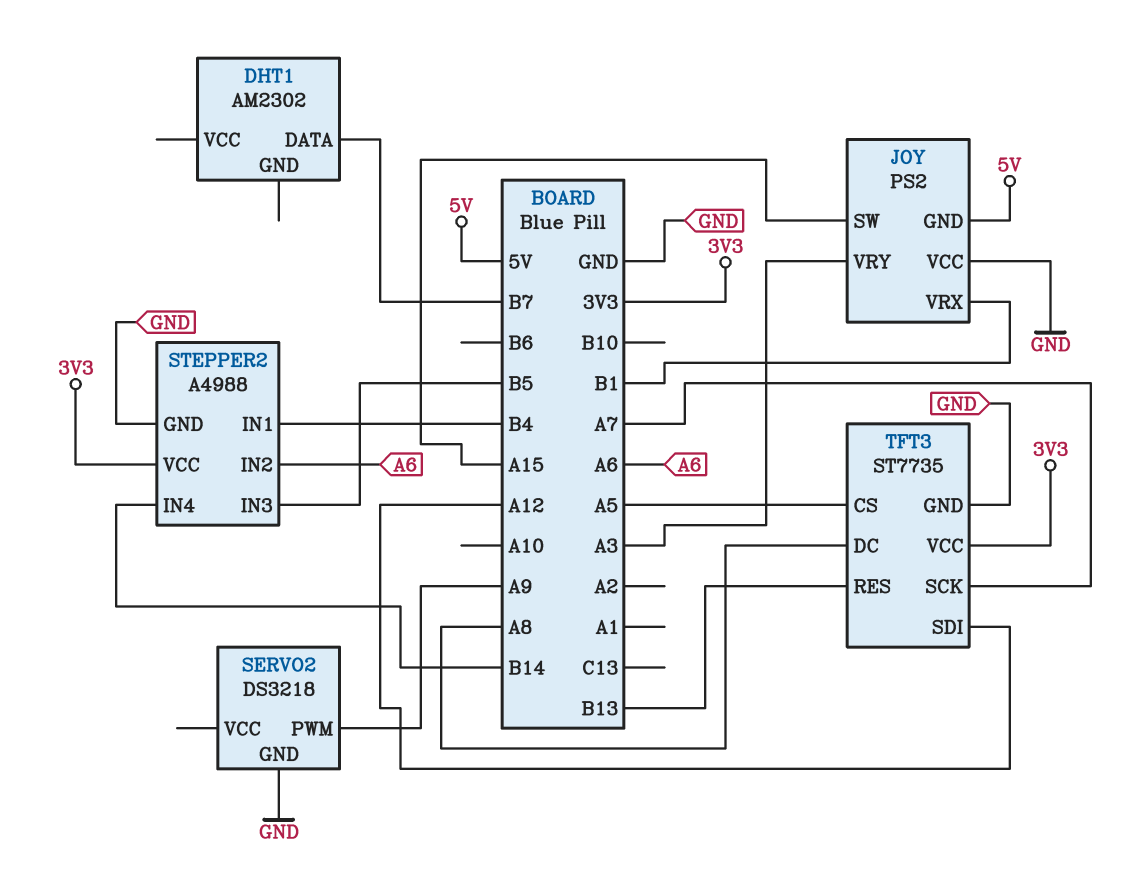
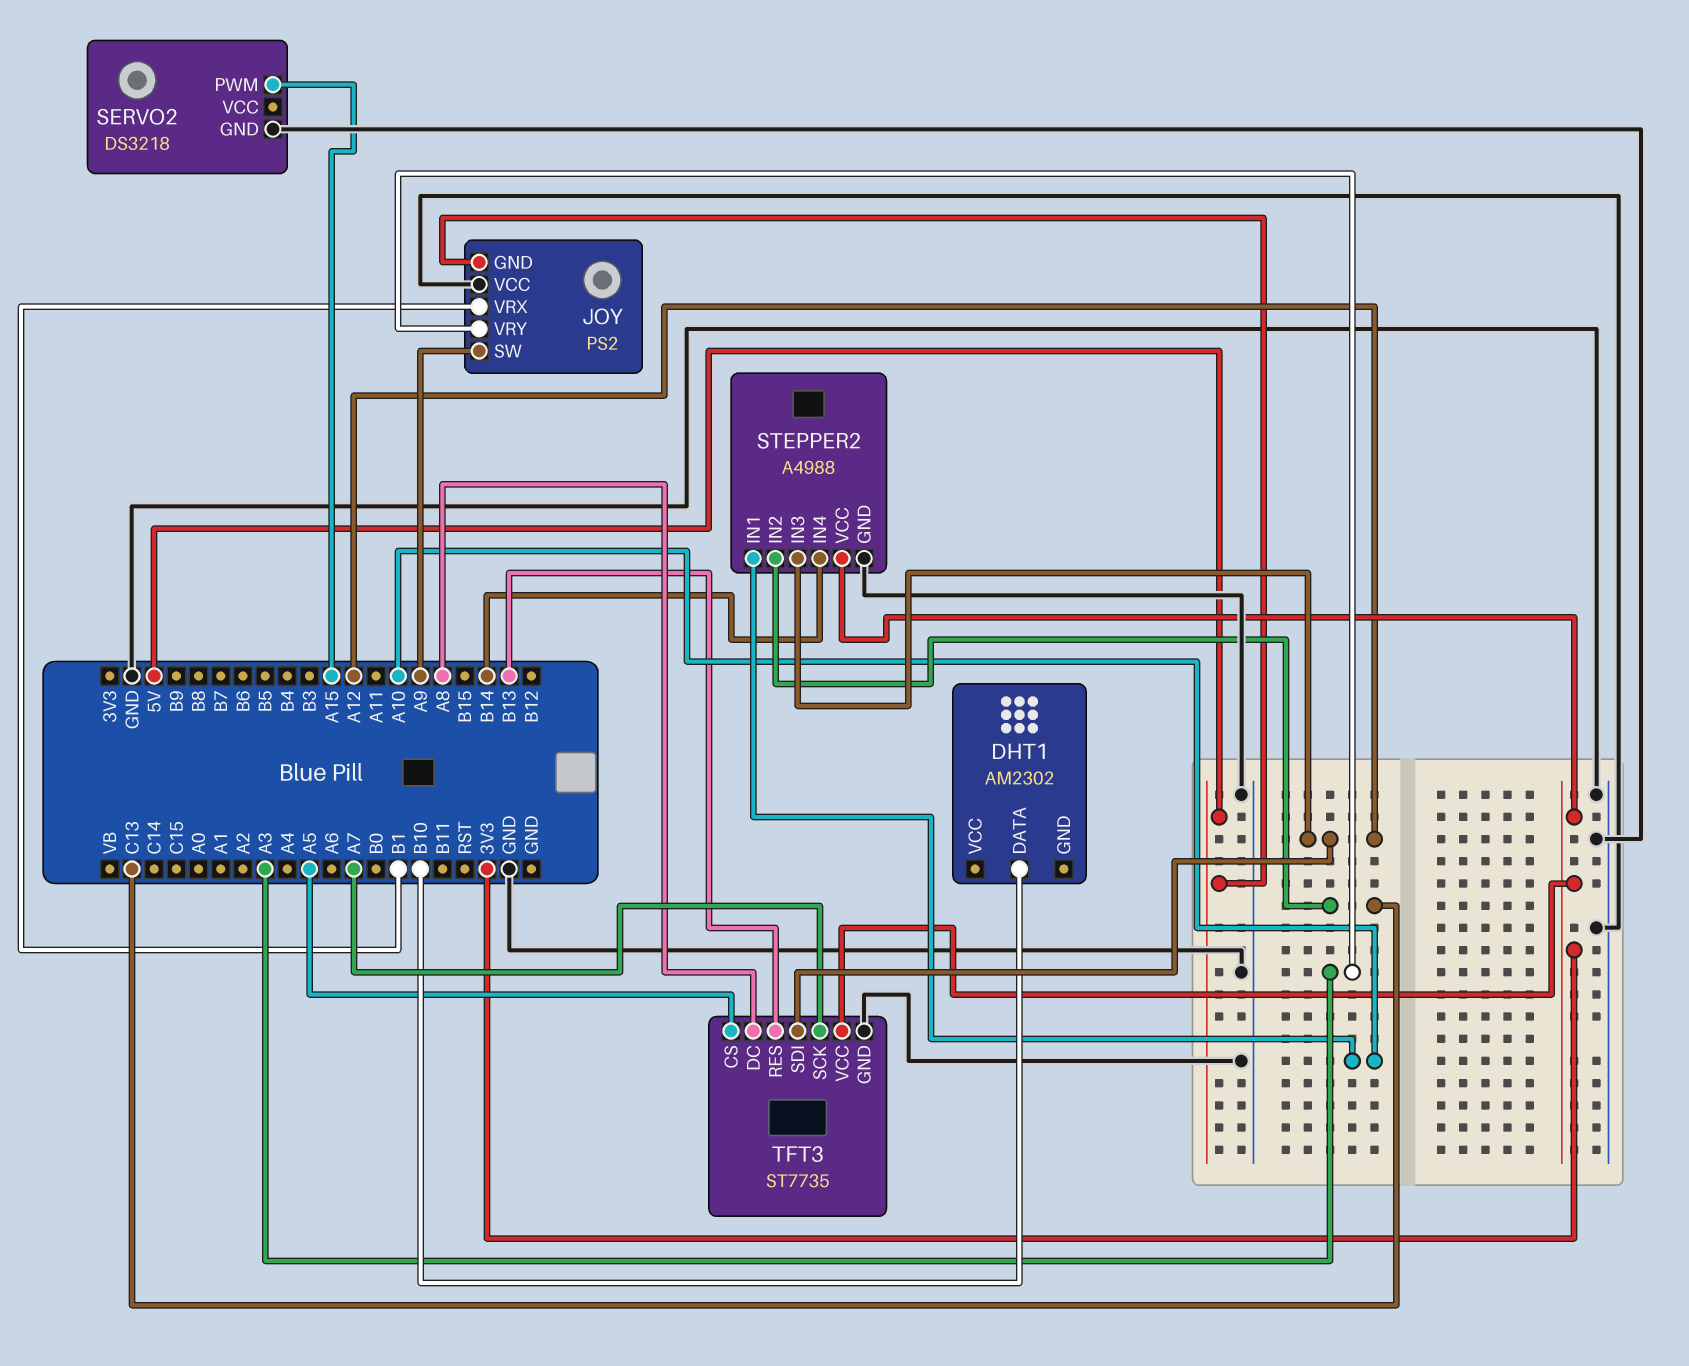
DHT1 pin DATA: B7 -> B10
JOY pin SW: A15 -> A9
SERVO2 pin PWM: A9 -> A15
STEPPER2 pin IN1: B4 -> A10
STEPPER2 pin IN2: A6 -> C13
STEPPER2 pin IN3: B5 -> A12

